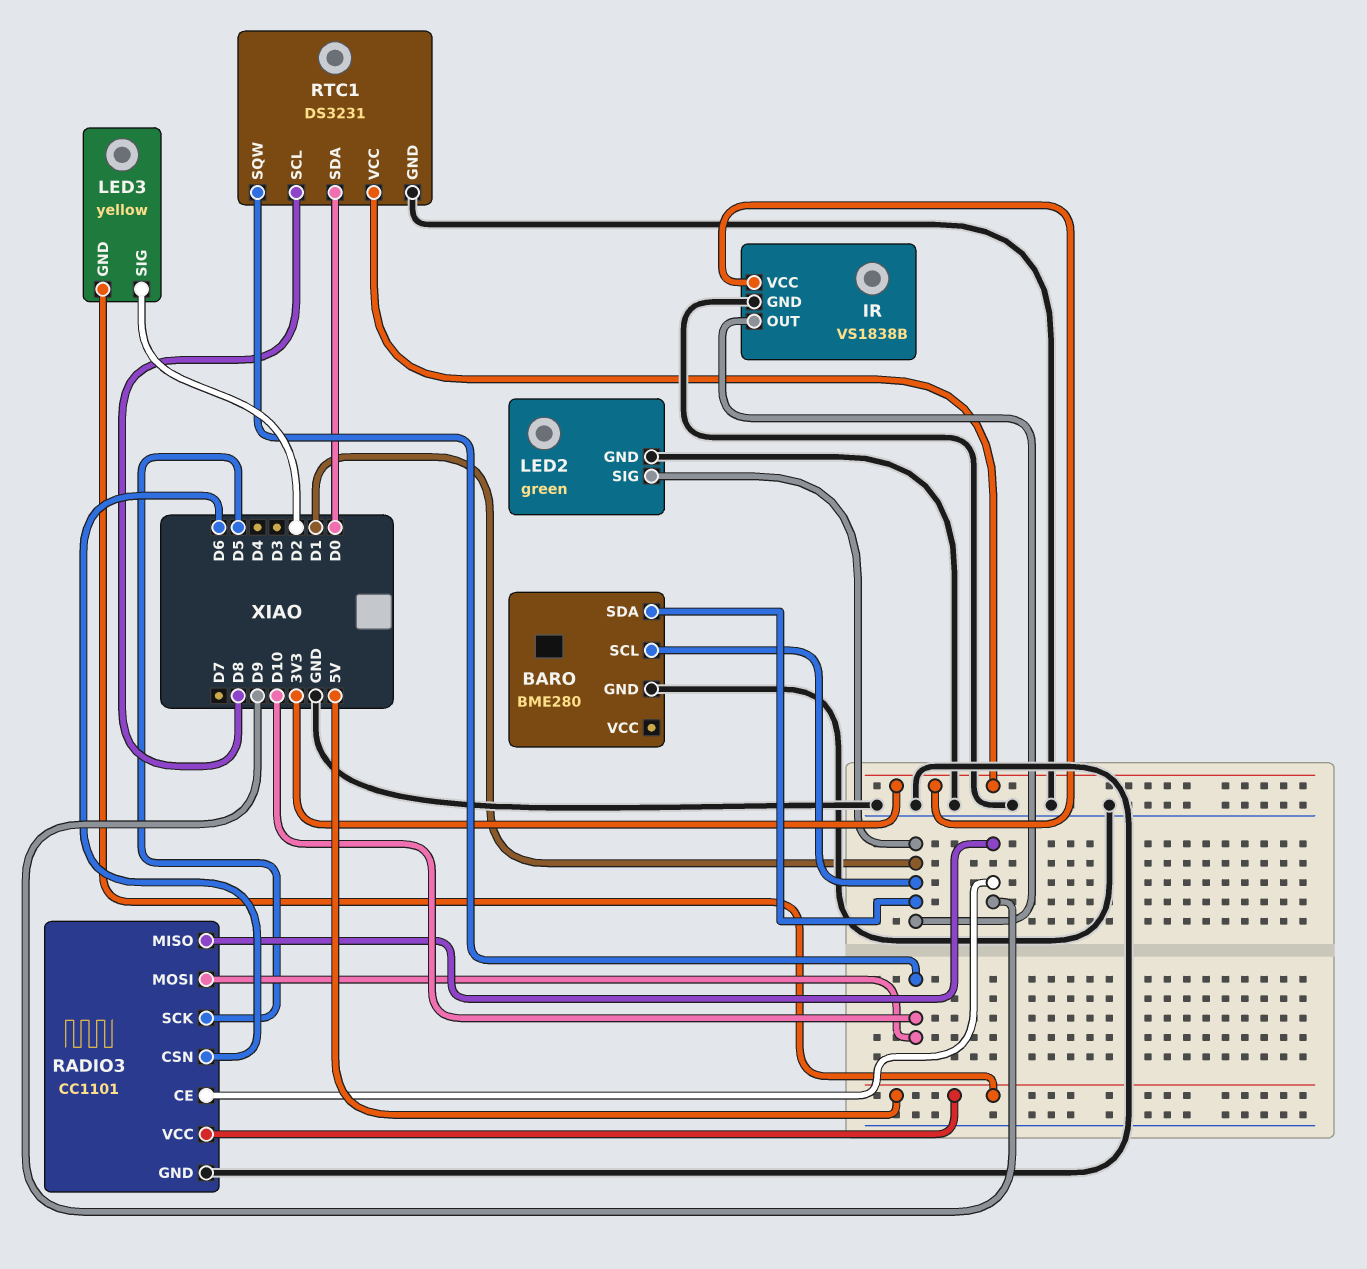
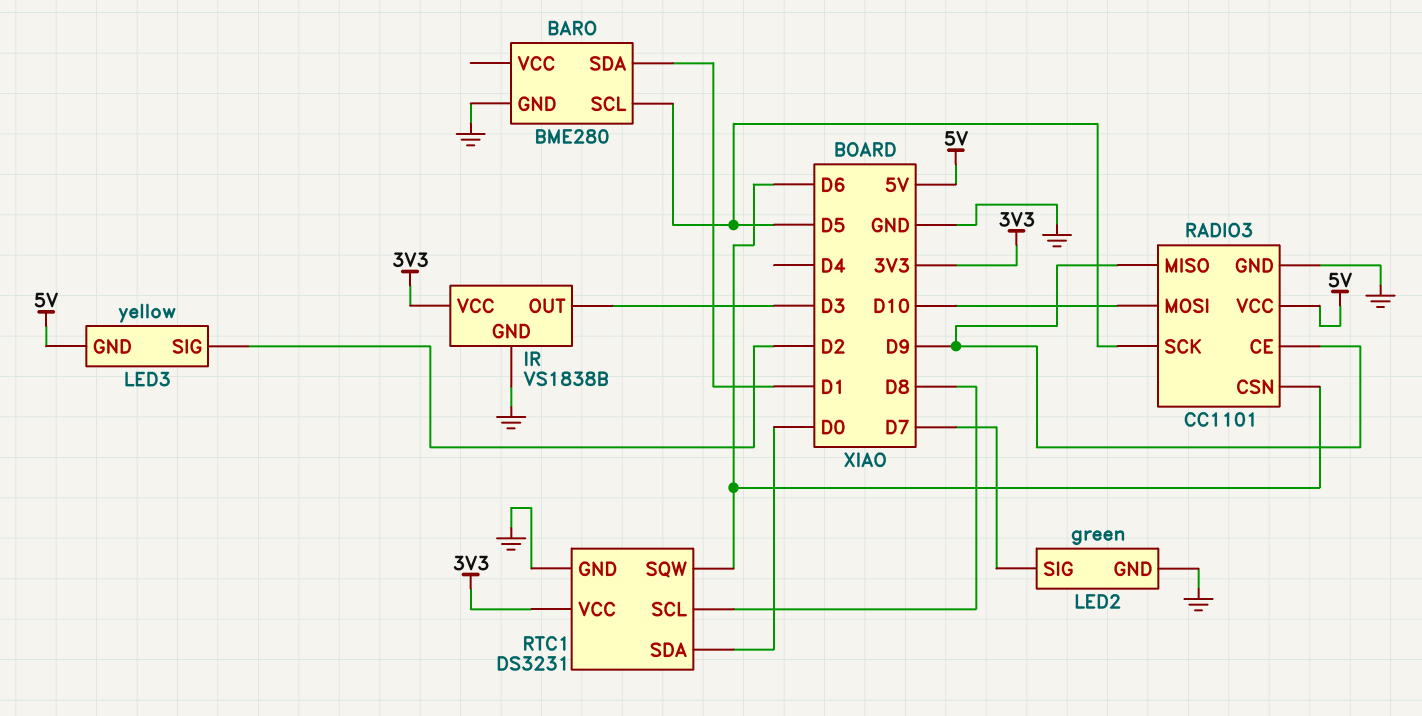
BARO pin SCL: D1 -> D5
IR pin OUT: D1 -> D3
LED2 pin SIG: D1 -> D7
RTC1 pin SQW: D10 -> D6

